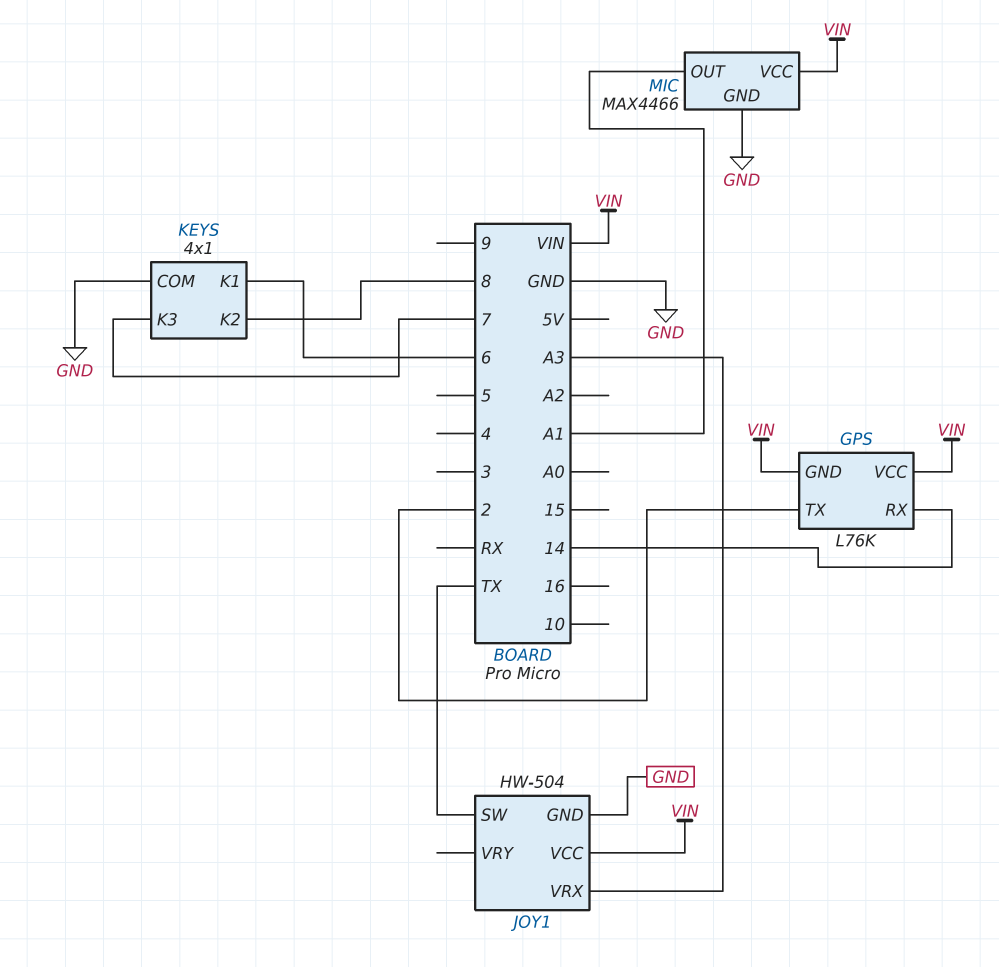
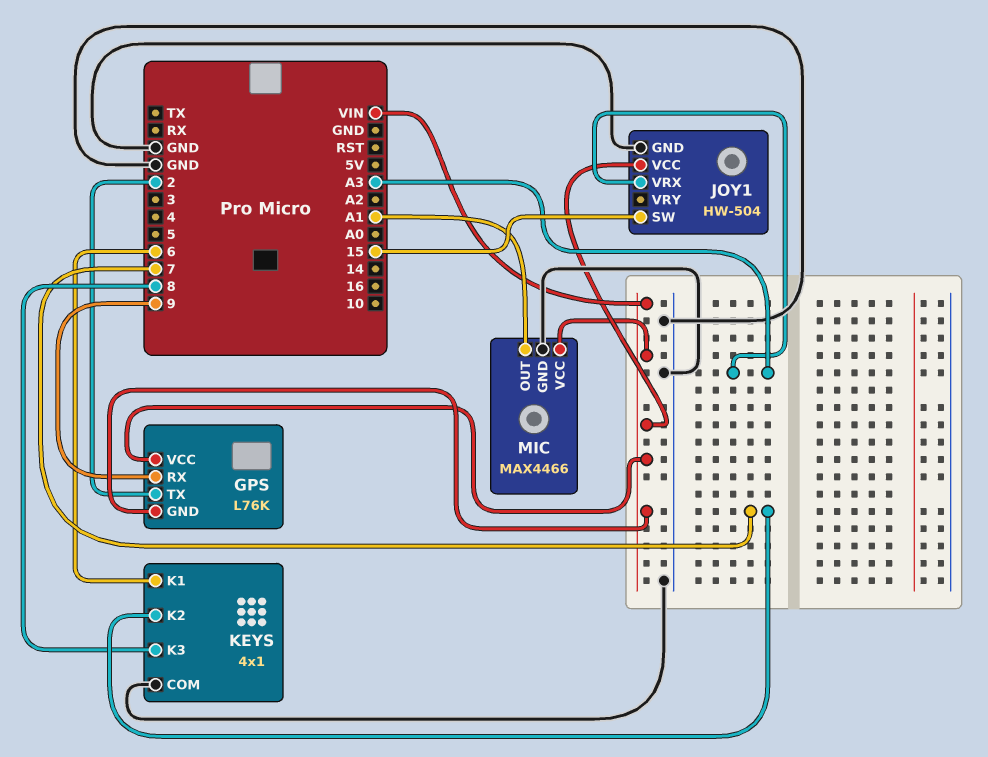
GPS pin RX: 14 -> 9
JOY1 pin SW: TX -> 15
KEYS pin K2: 8 -> 7
KEYS pin K3: 7 -> 8

